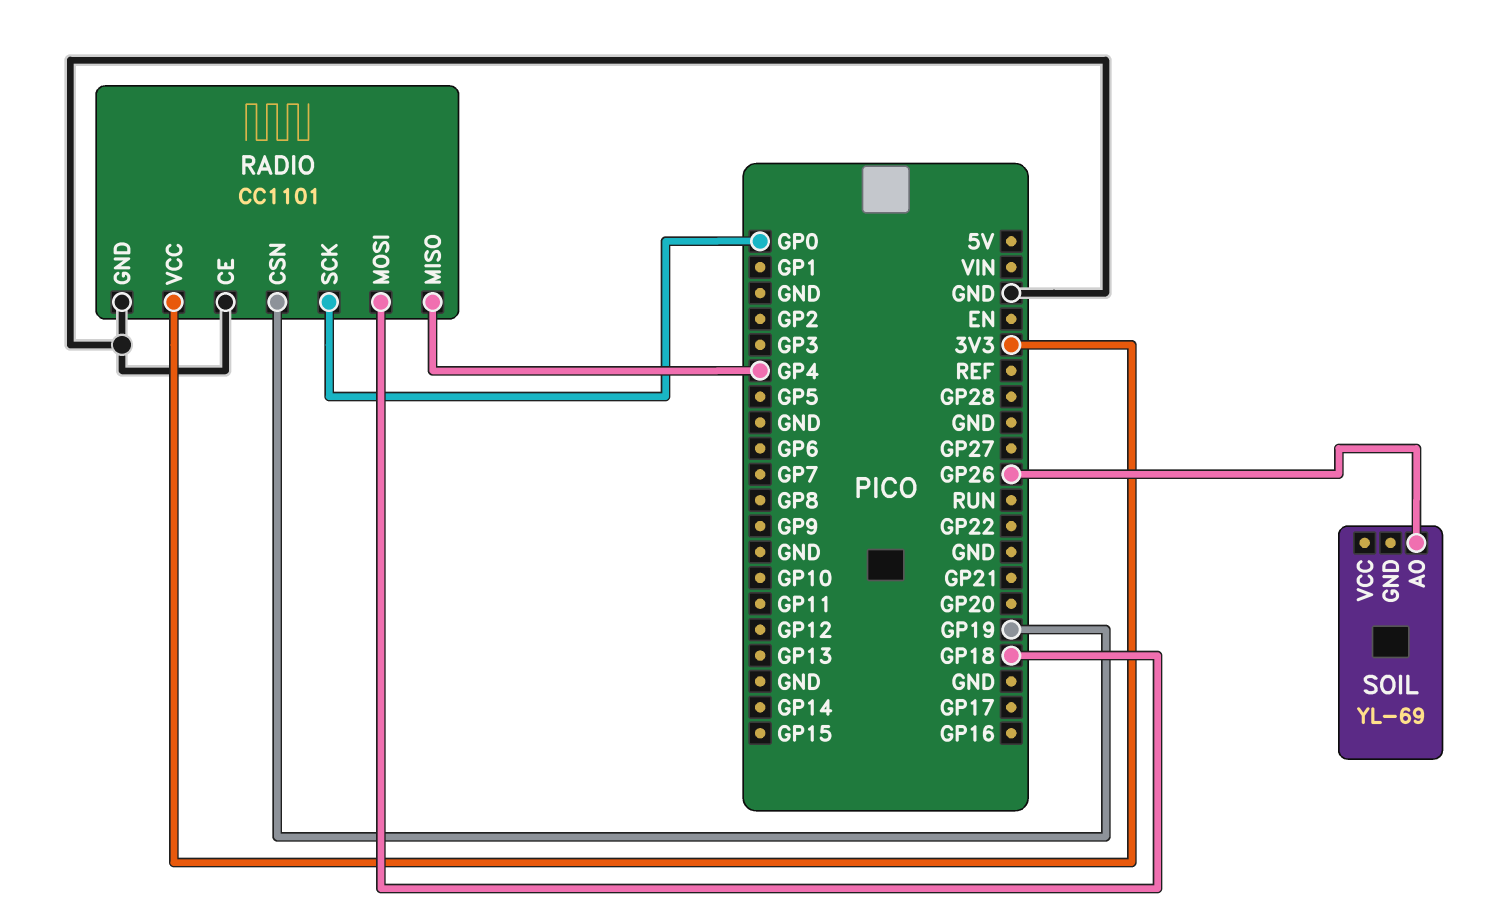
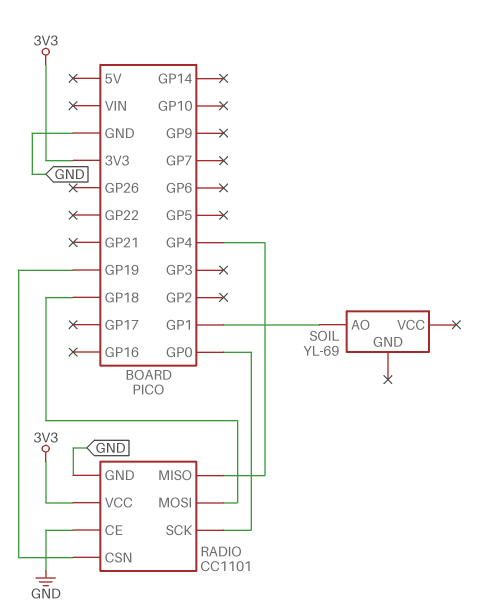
SOIL pin AO: GP26 -> GP1

